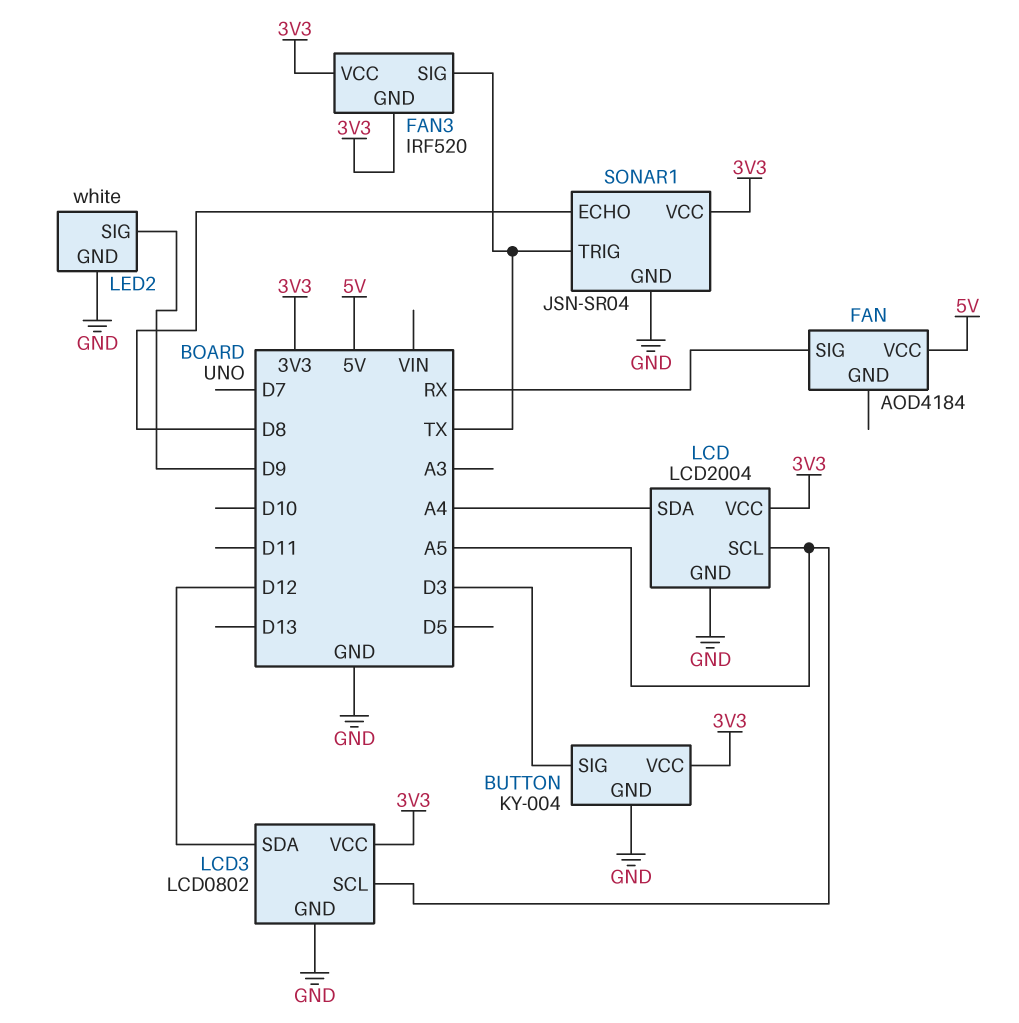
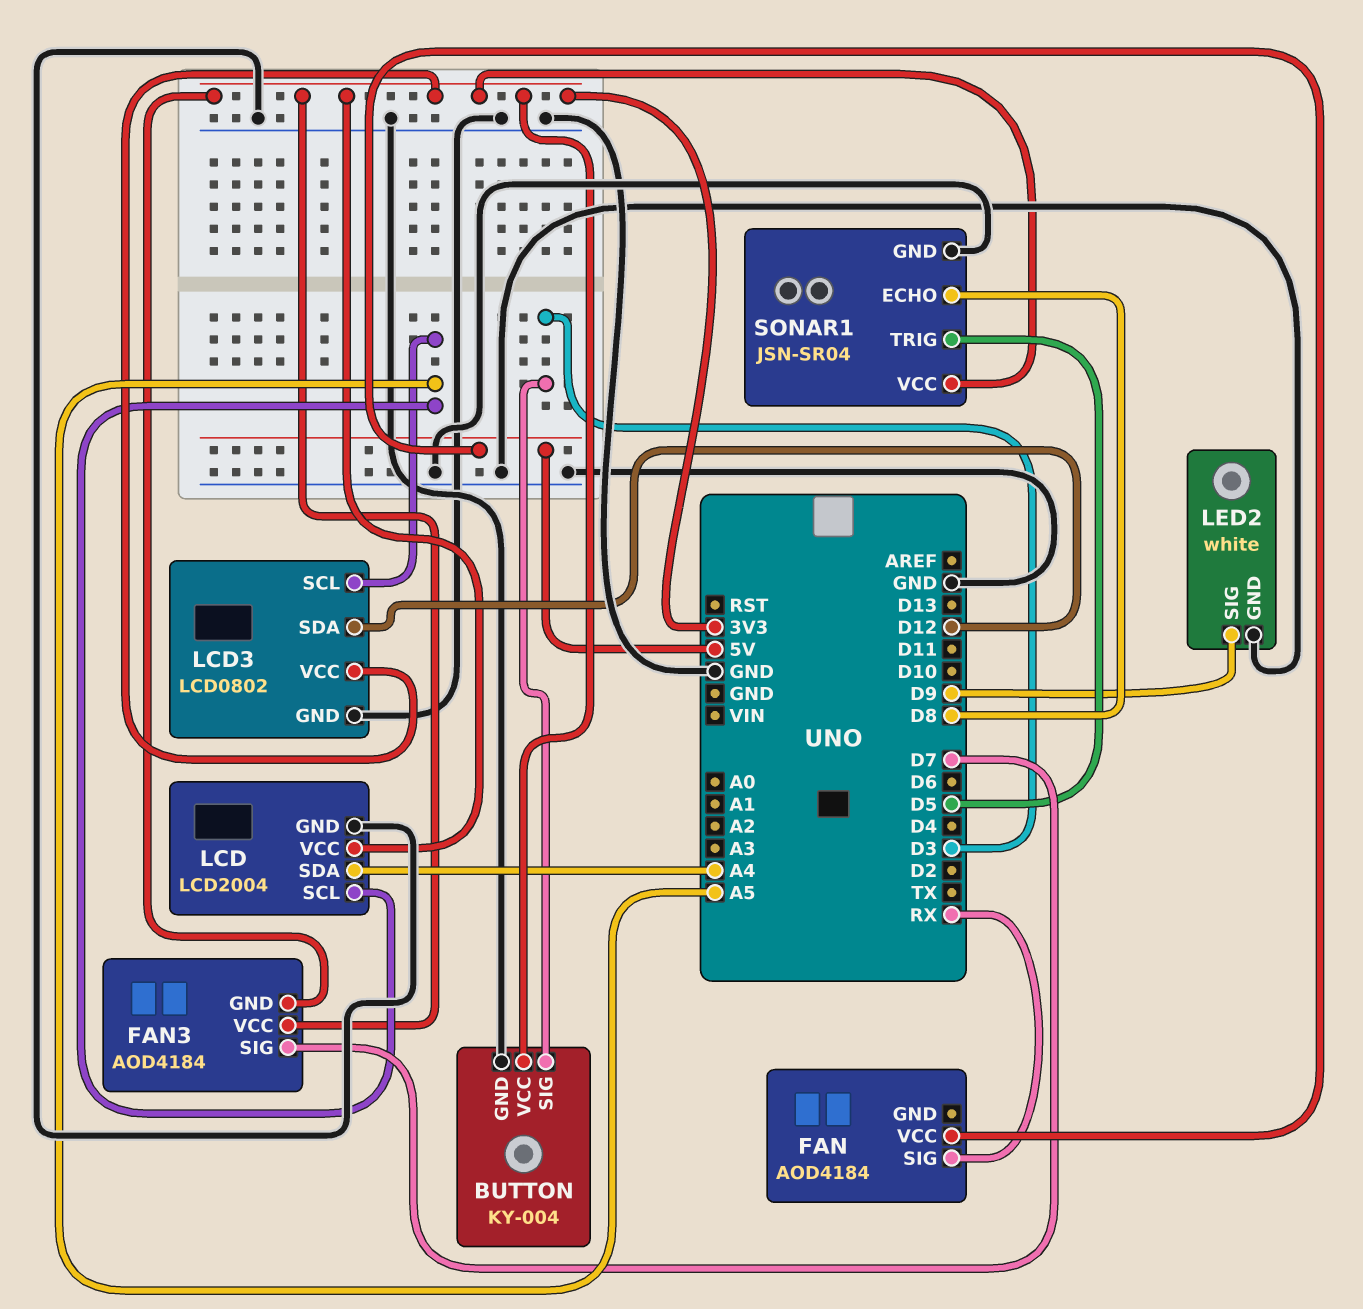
FAN3: IRF520 -> AOD4184
FAN3 pin SIG: TX -> D7
SONAR1 pin TRIG: TX -> D5

